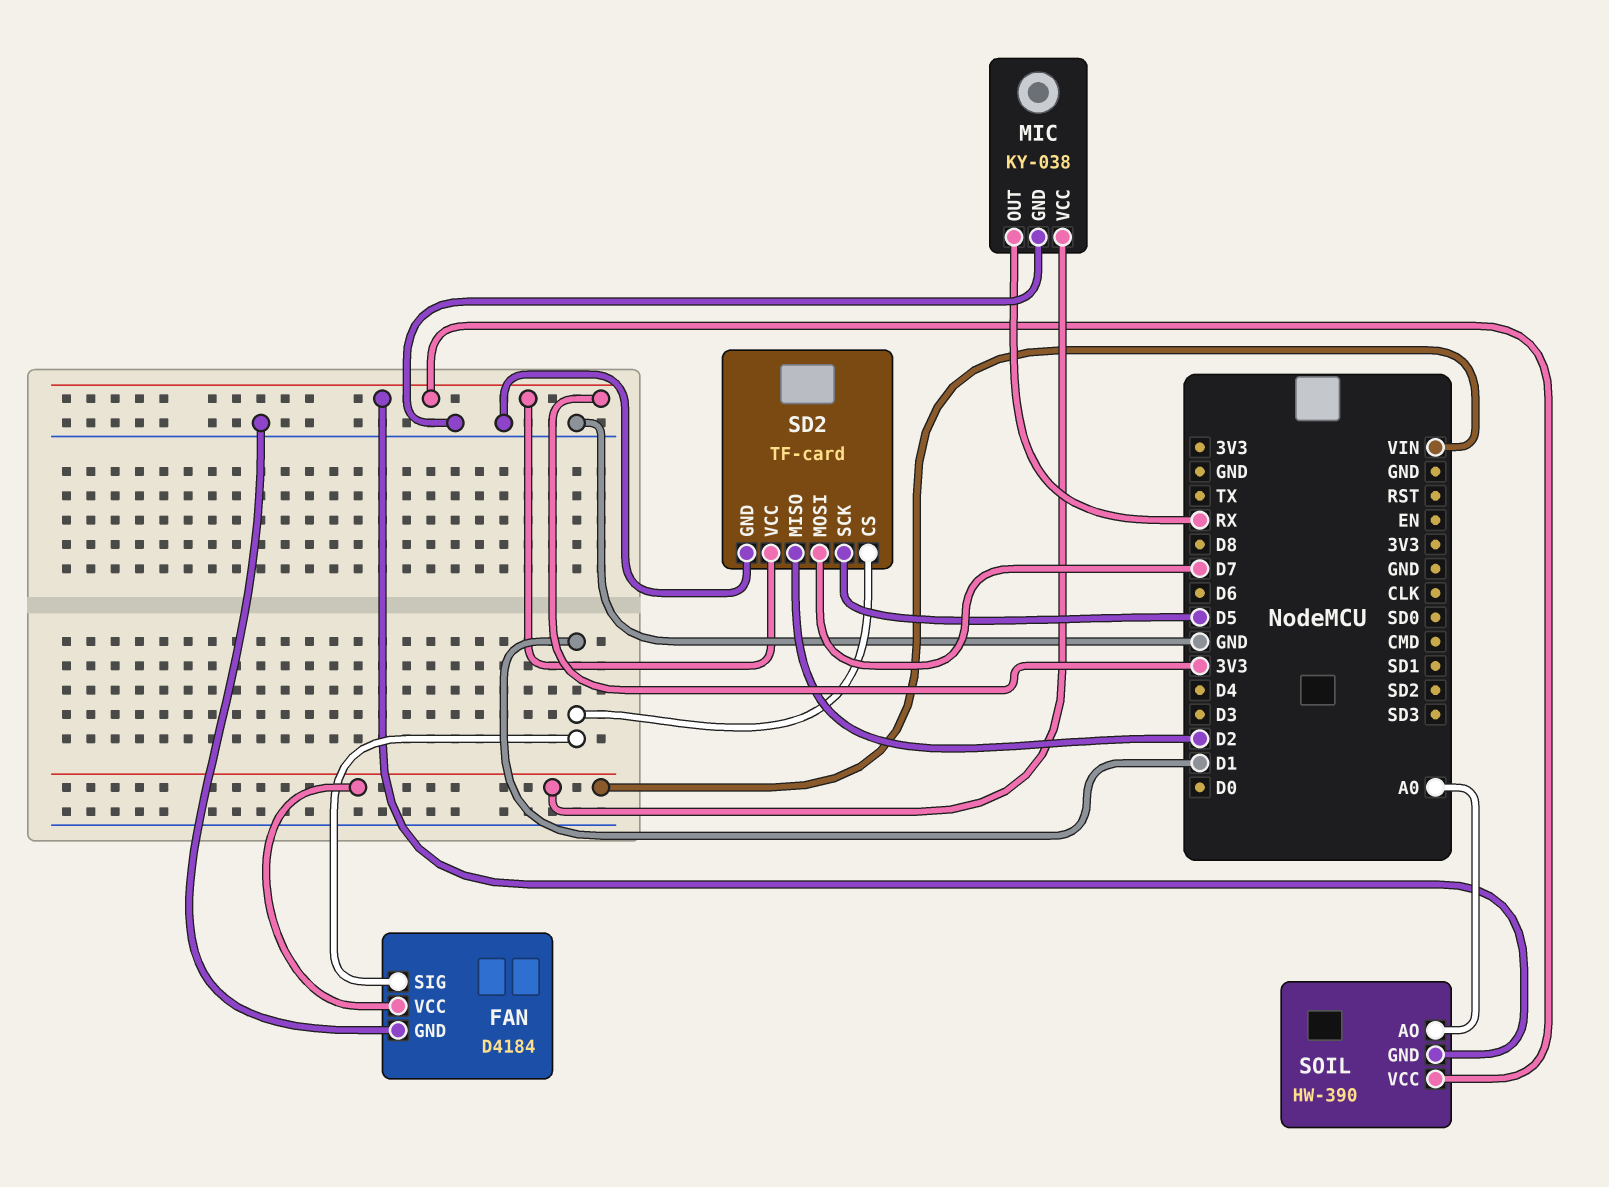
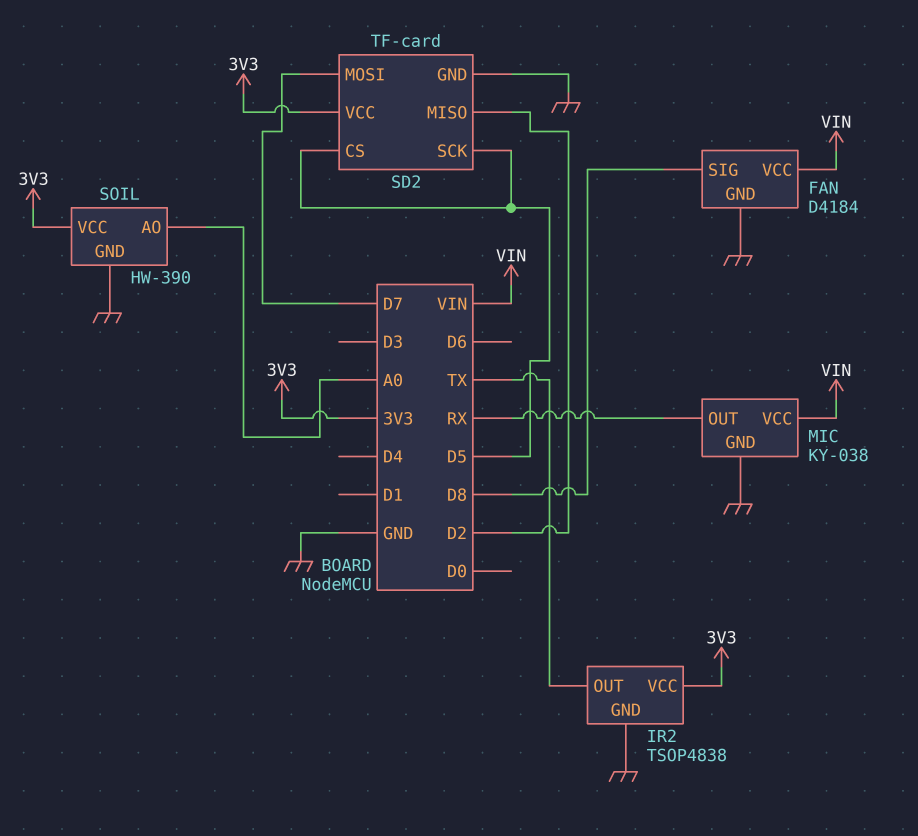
FAN pin SIG: D1 -> D8
IR2: none -> TSOP4838
IR2 pin GND: none -> GND
IR2 pin OUT: none -> TX
IR2 pin VCC: none -> 3V3
SD2 pin CS: D1 -> D5
SOIL pin GND: 3V3 -> GND

